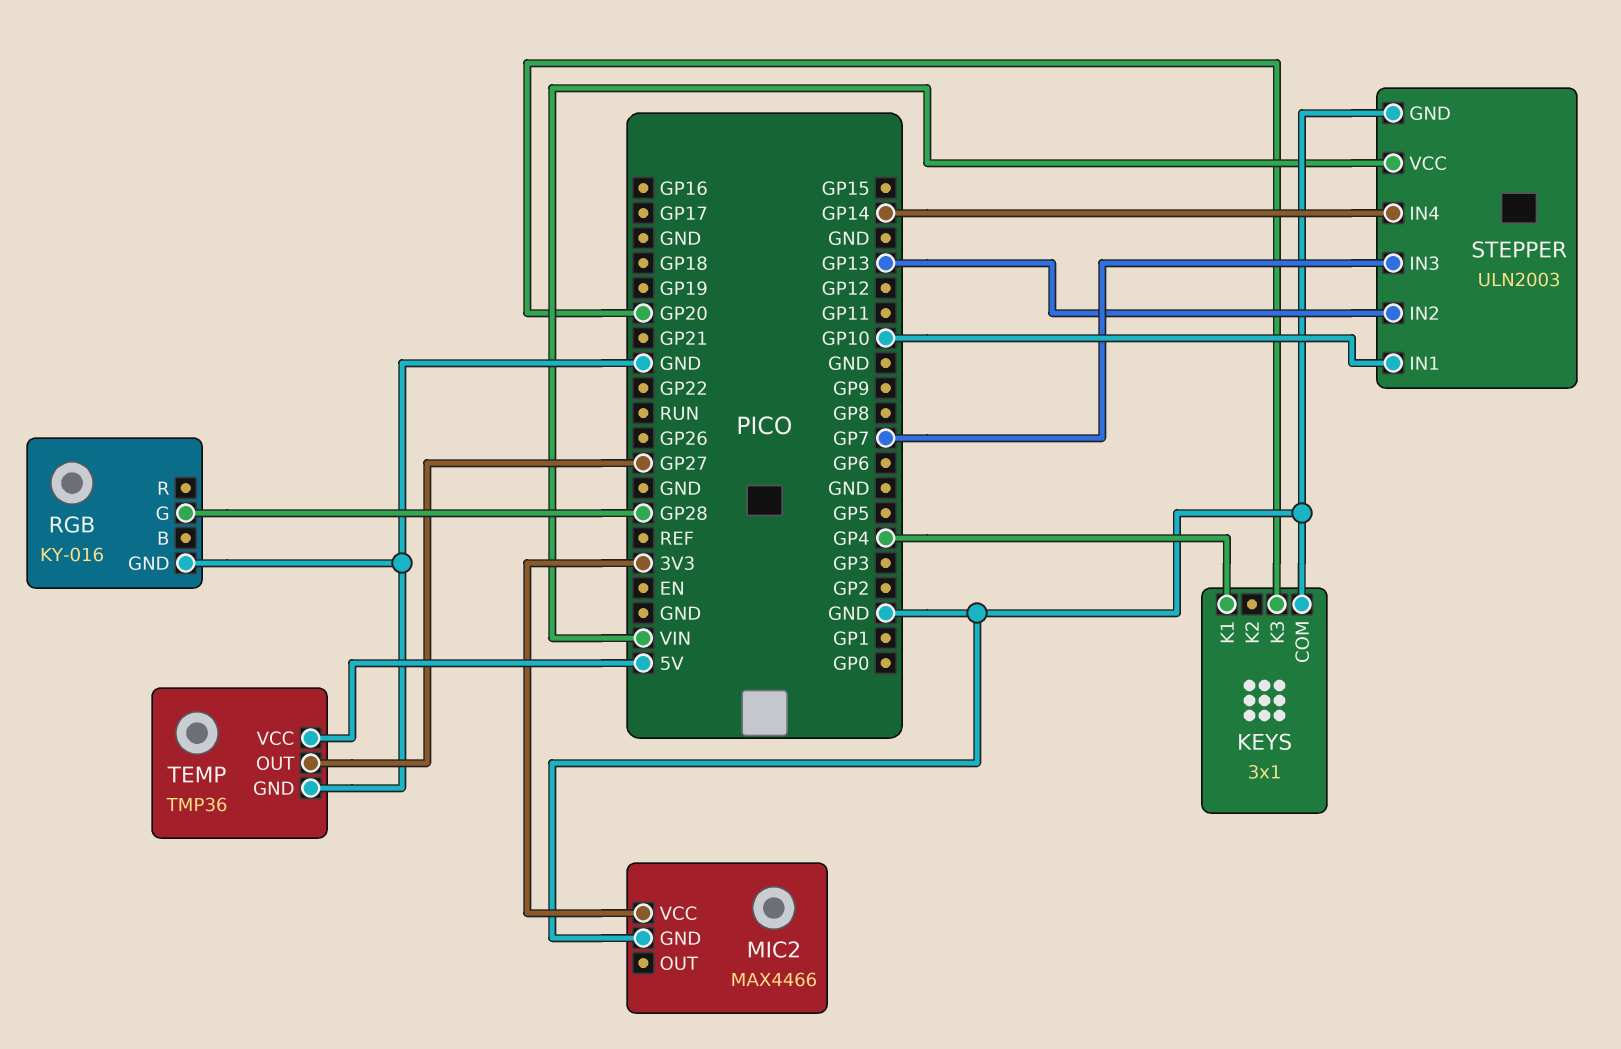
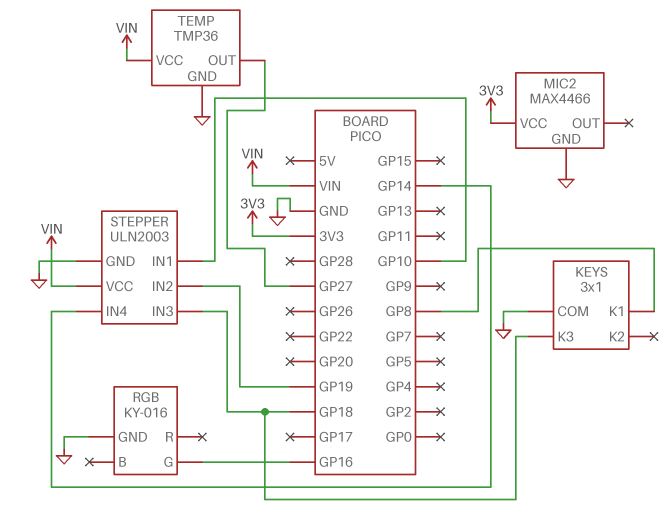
KEYS pin K1: GP4 -> GP8
KEYS pin K3: GP20 -> GP18
RGB pin G: GP28 -> GP16
STEPPER pin IN2: GP13 -> GP19
STEPPER pin IN3: GP7 -> GP18
TEMP pin VCC: 5V -> VIN

